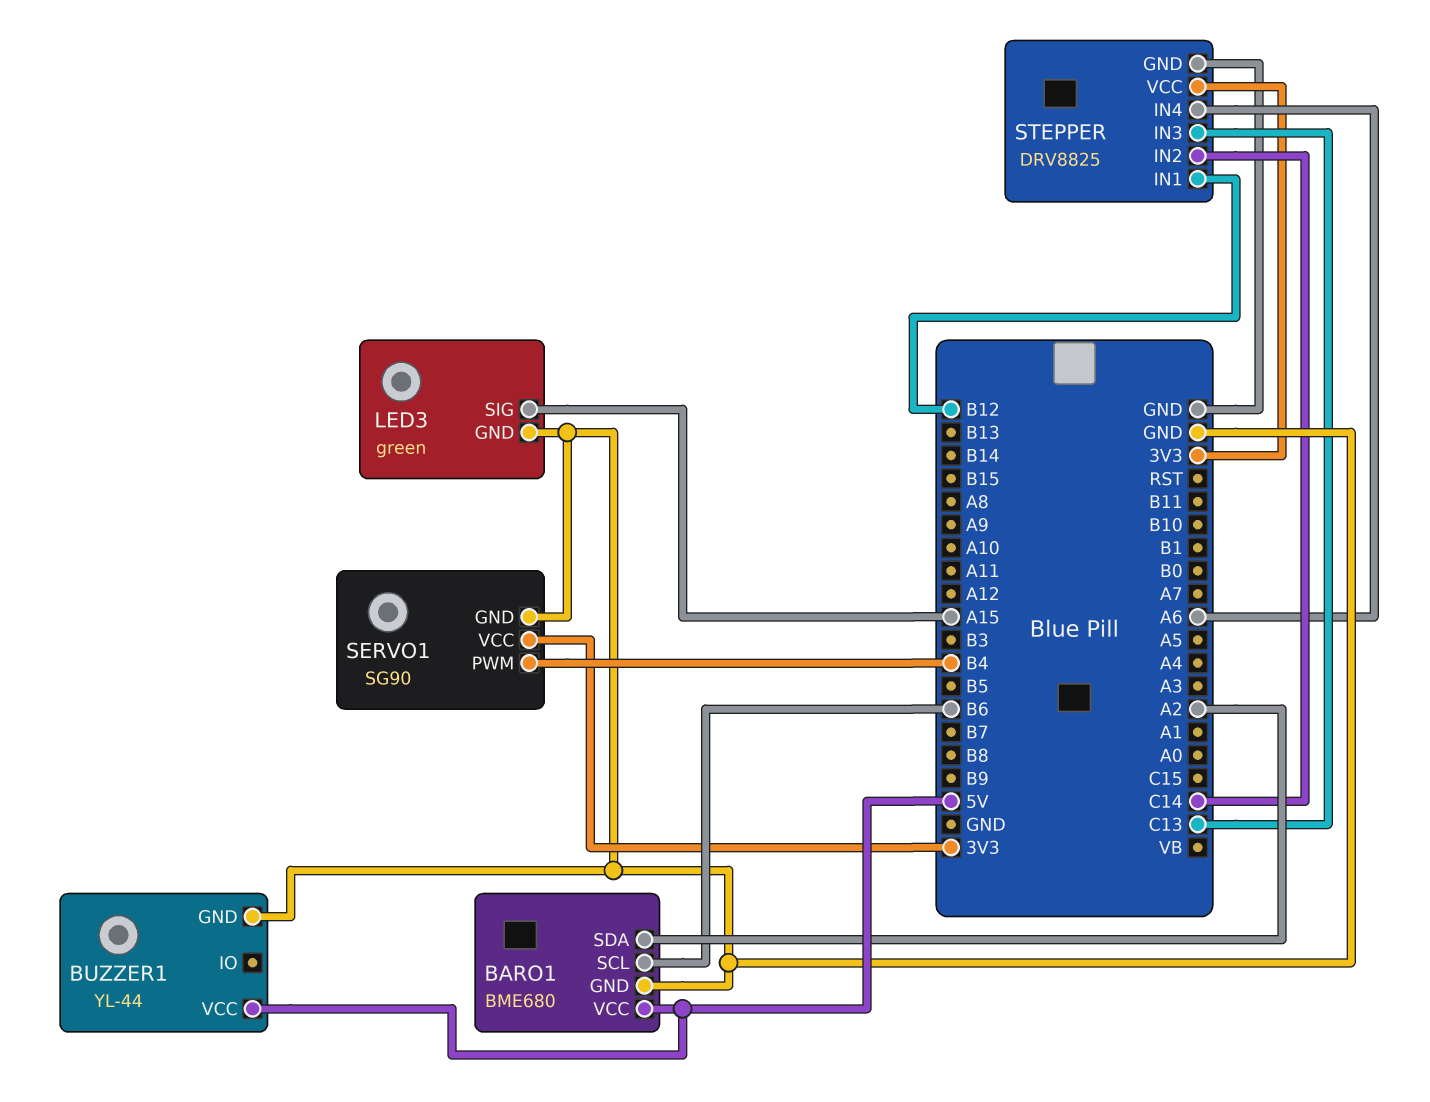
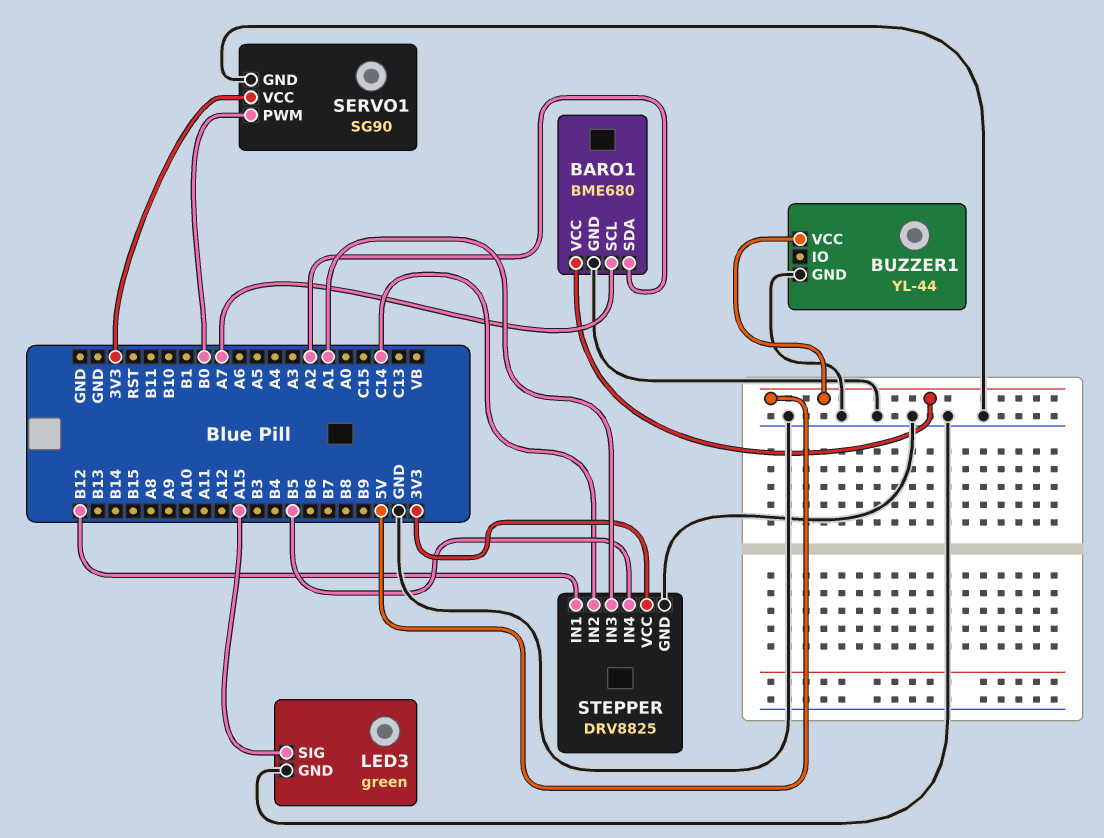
BARO1 pin SCL: B6 -> A7
SERVO1 pin PWM: B4 -> B0
STEPPER pin IN3: C13 -> A1
STEPPER pin IN4: A6 -> B5

